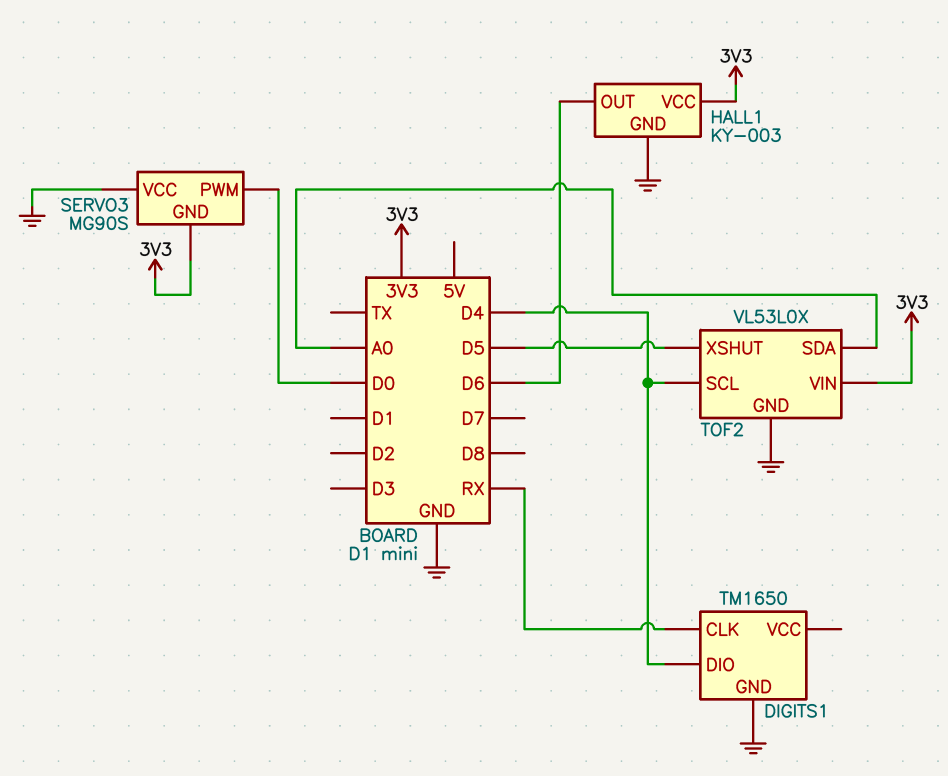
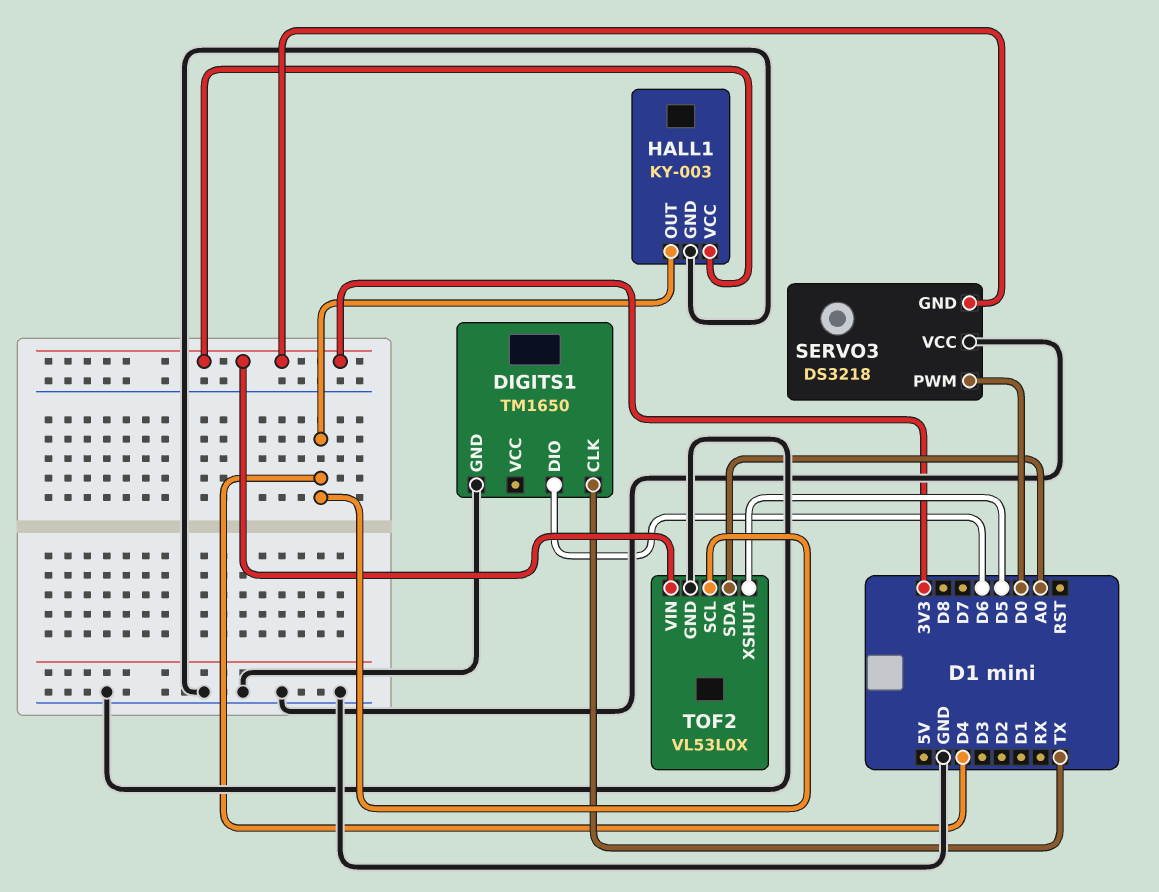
DIGITS1 pin CLK: RX -> TX
DIGITS1 pin DIO: D4 -> D6
HALL1 pin OUT: D6 -> D4
SERVO3: MG90S -> DS3218

